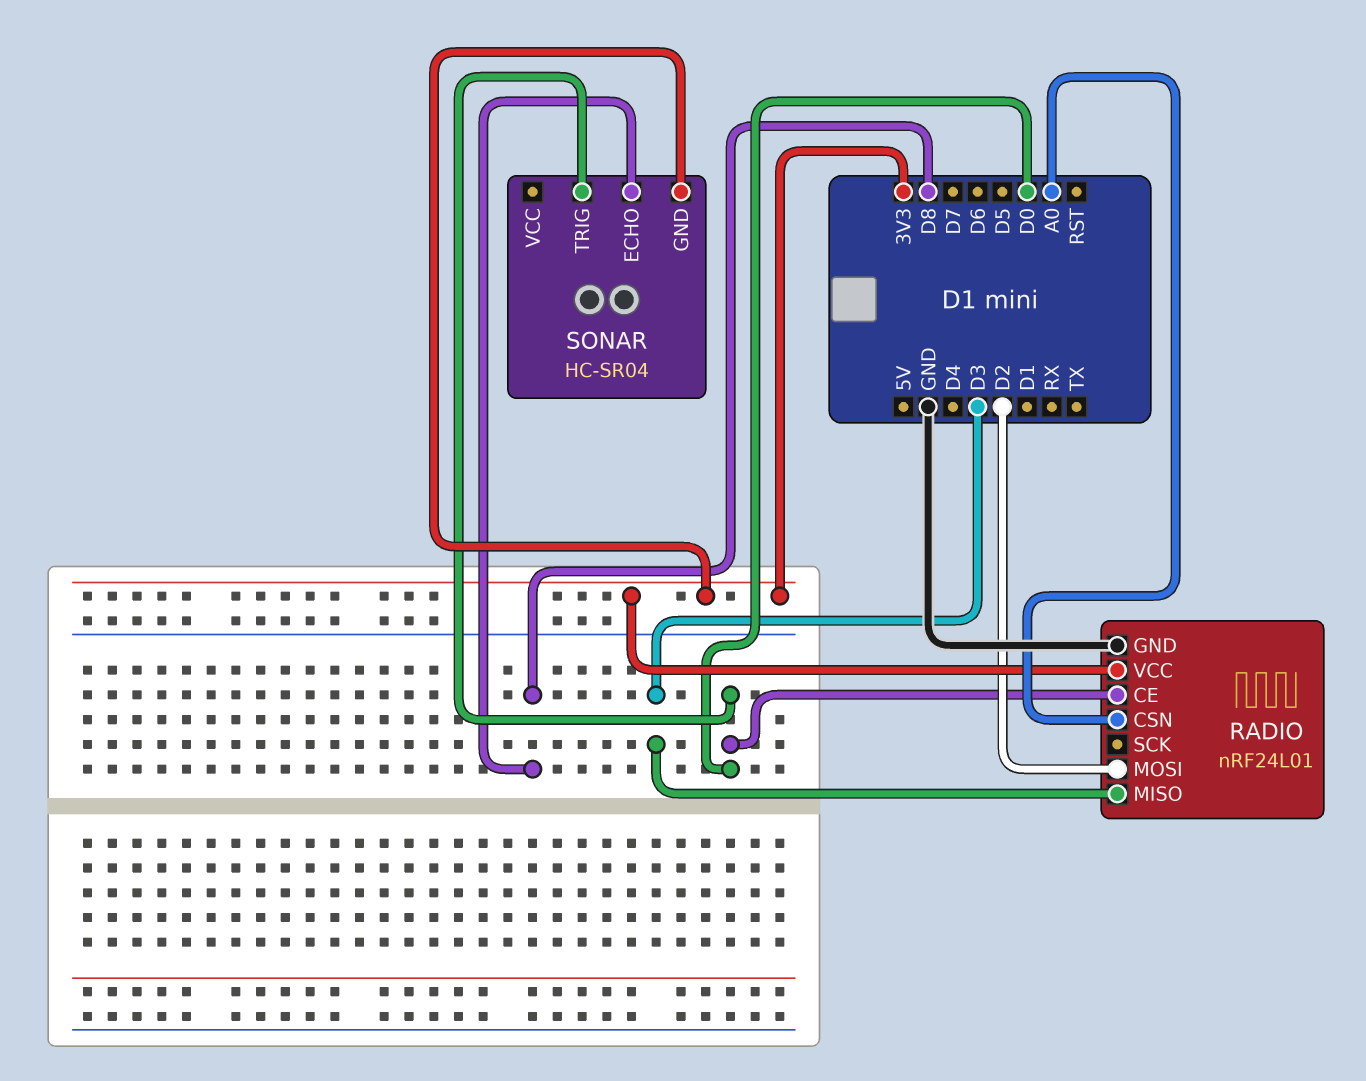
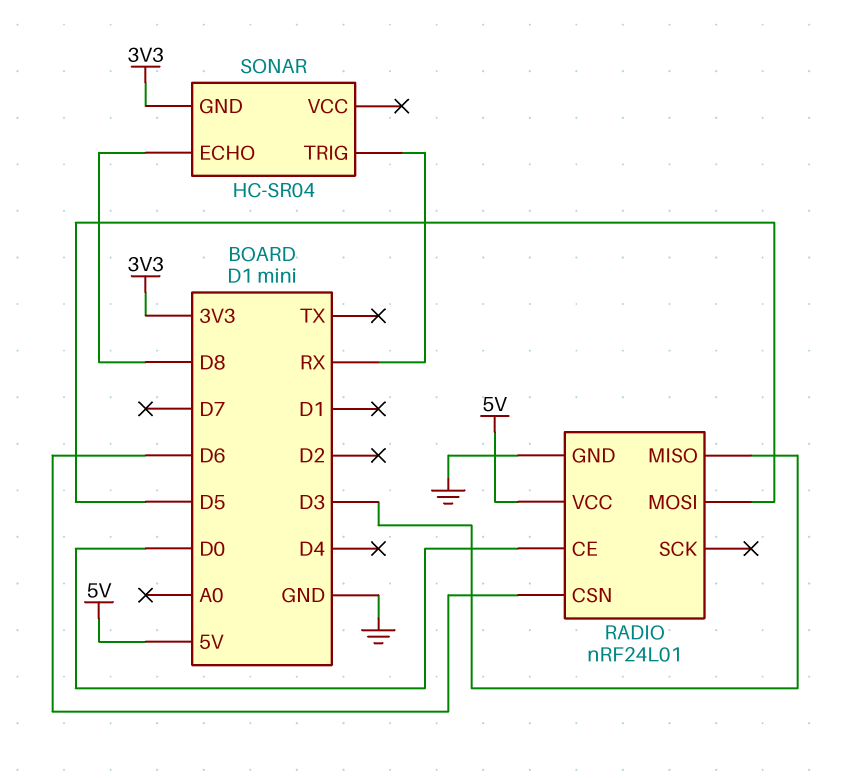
RADIO pin CSN: A0 -> D6
RADIO pin MOSI: D2 -> D5
RADIO pin VCC: 3V3 -> 5V
SONAR pin TRIG: D0 -> RX

